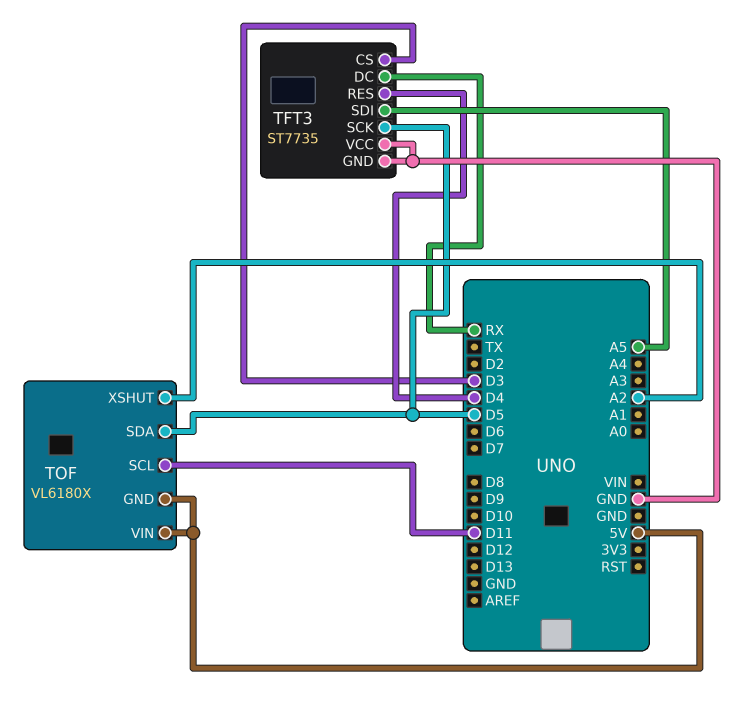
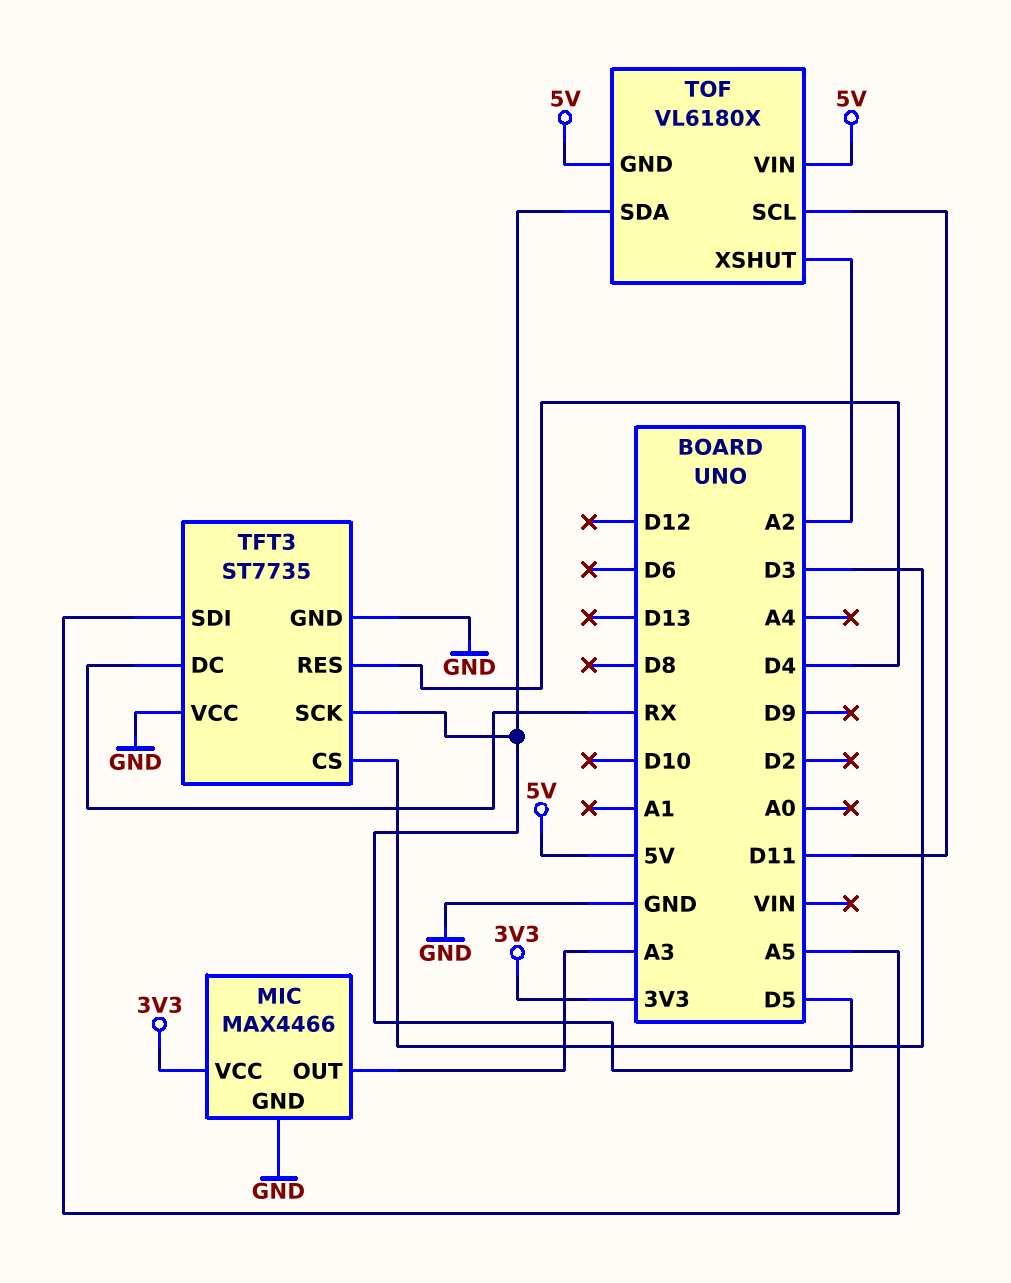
MIC: none -> MAX4466
MIC pin GND: none -> GND
MIC pin OUT: none -> A3
MIC pin VCC: none -> 3V3

